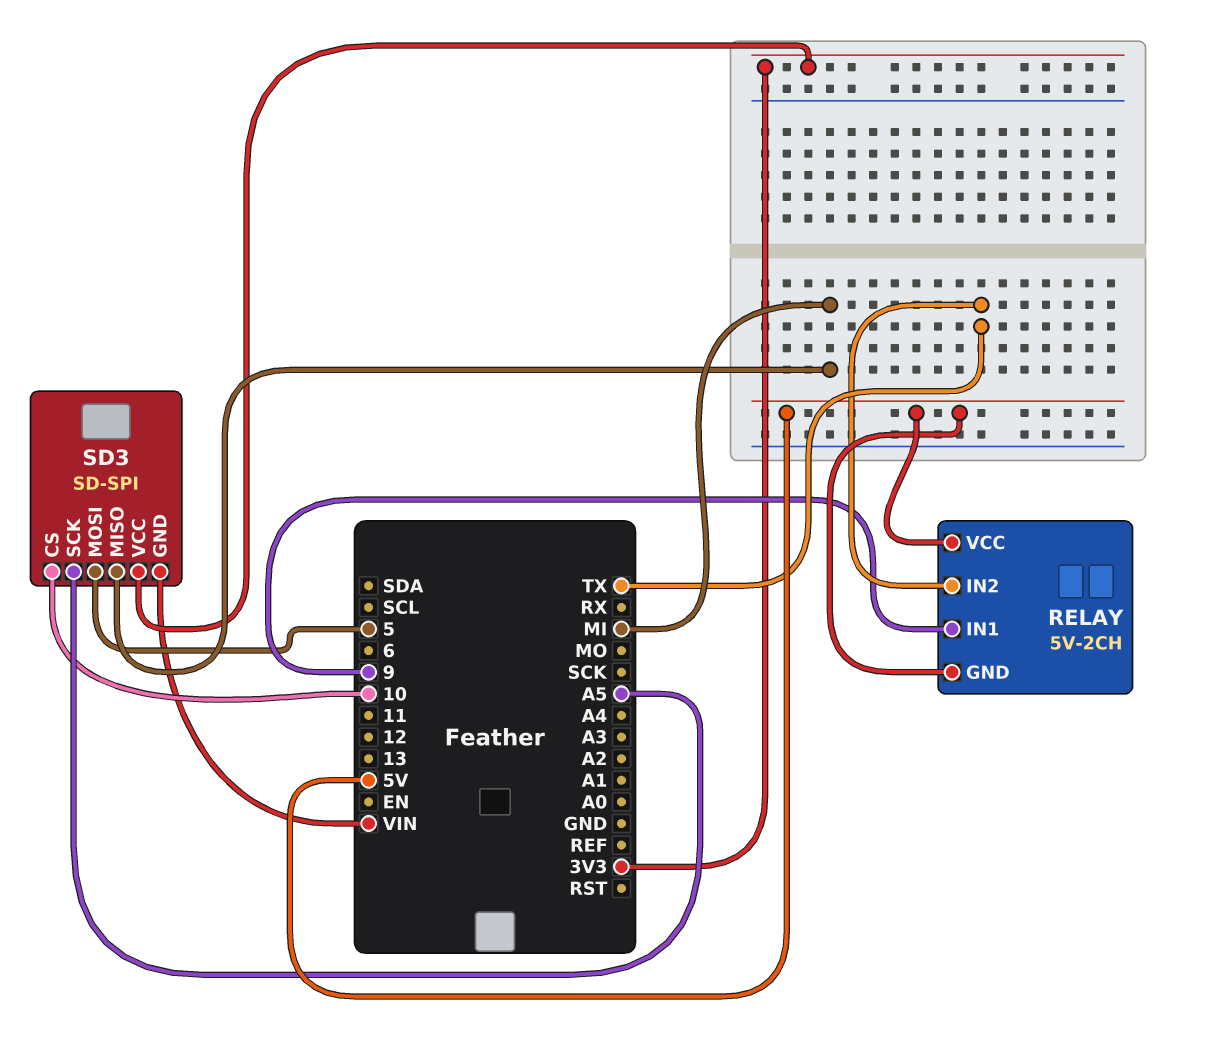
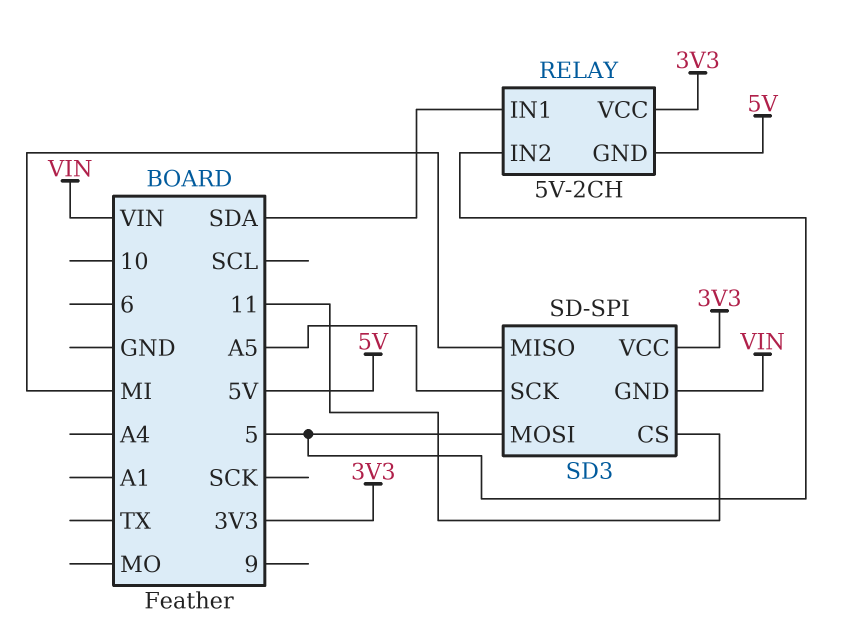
RELAY pin IN1: 9 -> SDA
RELAY pin IN2: TX -> 5
RELAY pin VCC: 5V -> 3V3
SD3 pin CS: 10 -> 11

